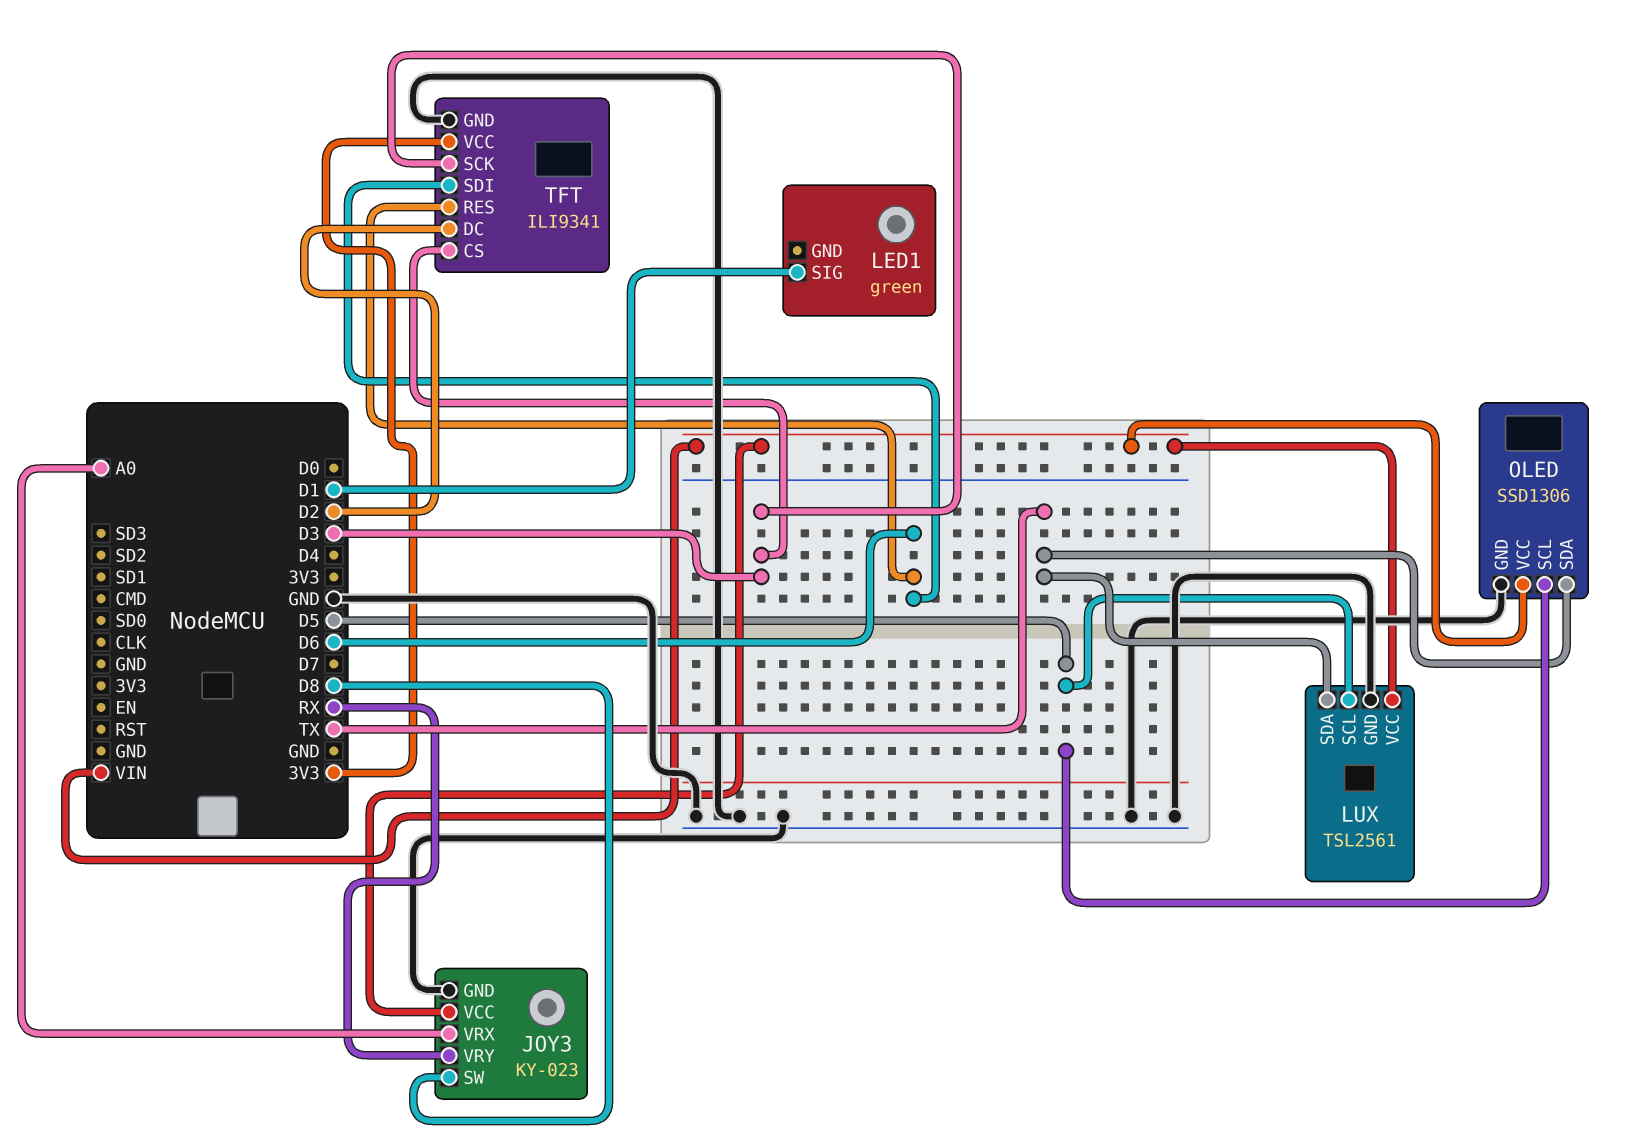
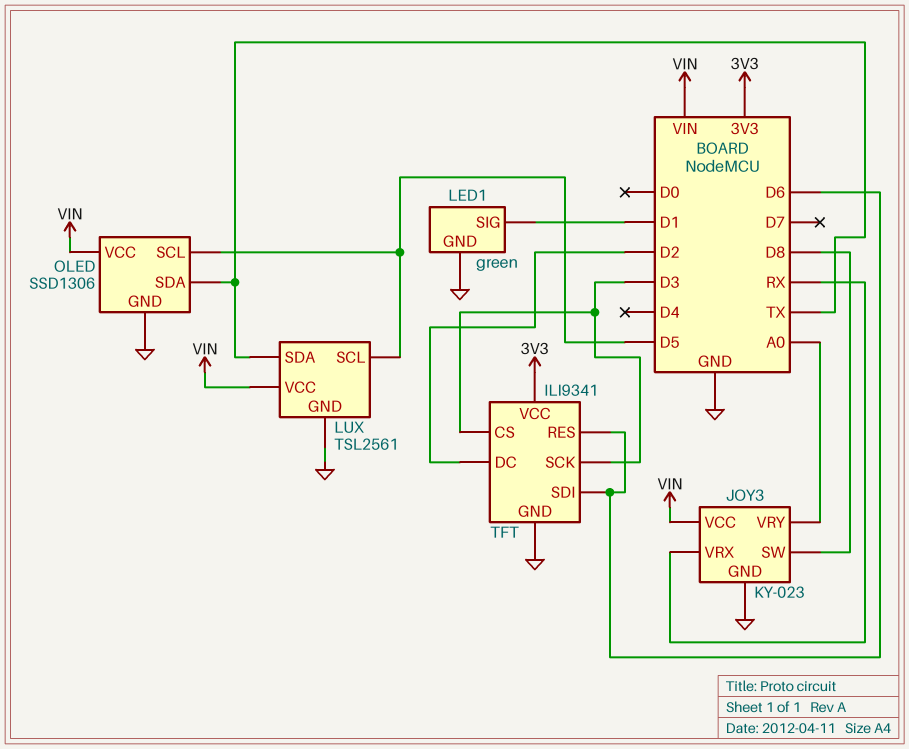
JOY3 pin VRX: A0 -> RX
JOY3 pin VRY: RX -> A0
LED1 pin GND: none -> GND

